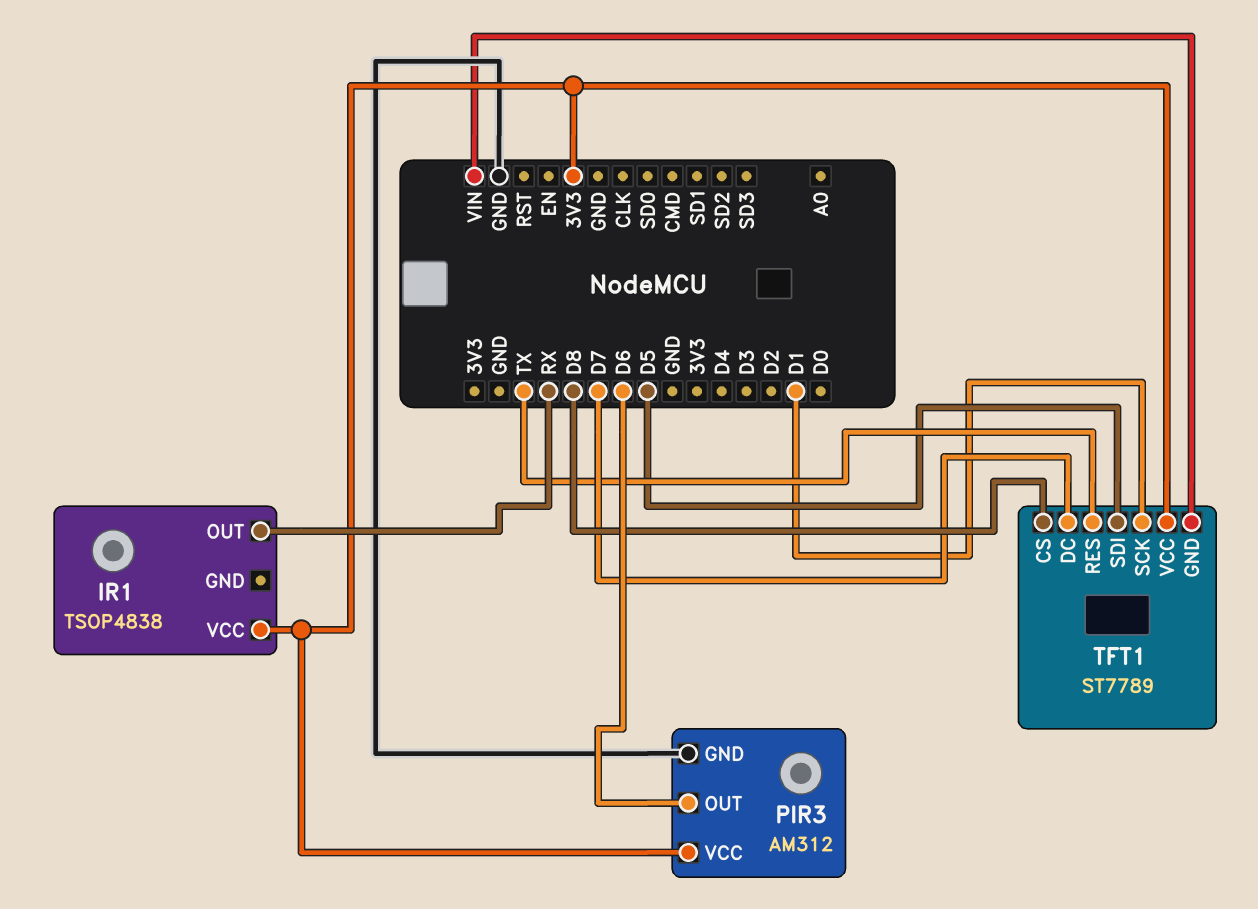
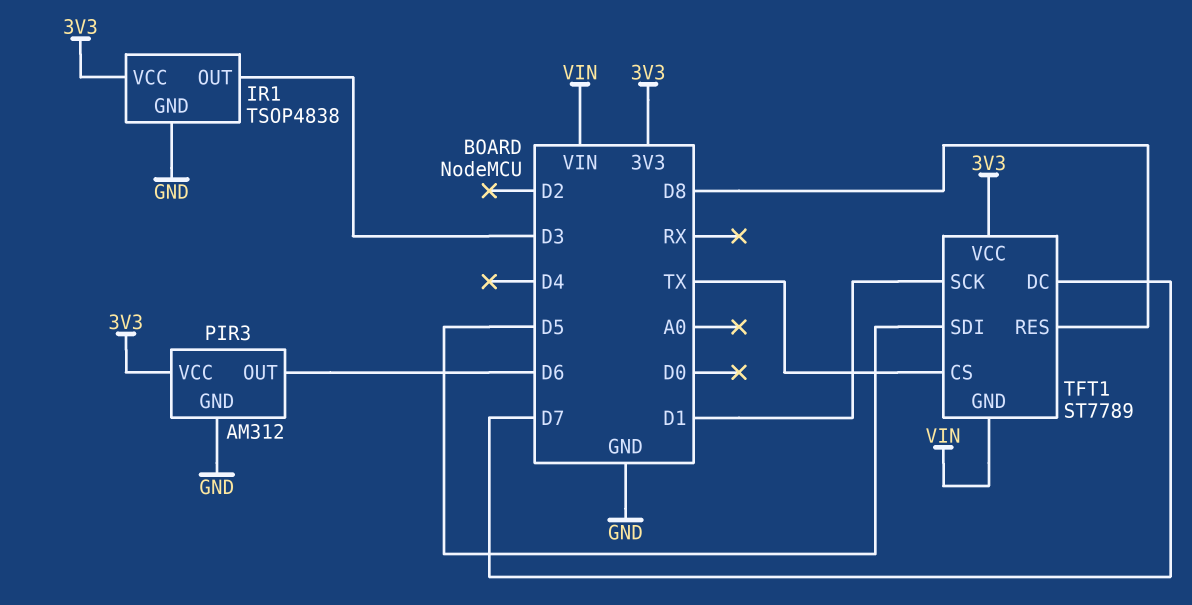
IR1 pin GND: none -> GND
IR1 pin OUT: RX -> D3
TFT1 pin CS: D8 -> TX
TFT1 pin RES: TX -> D8

